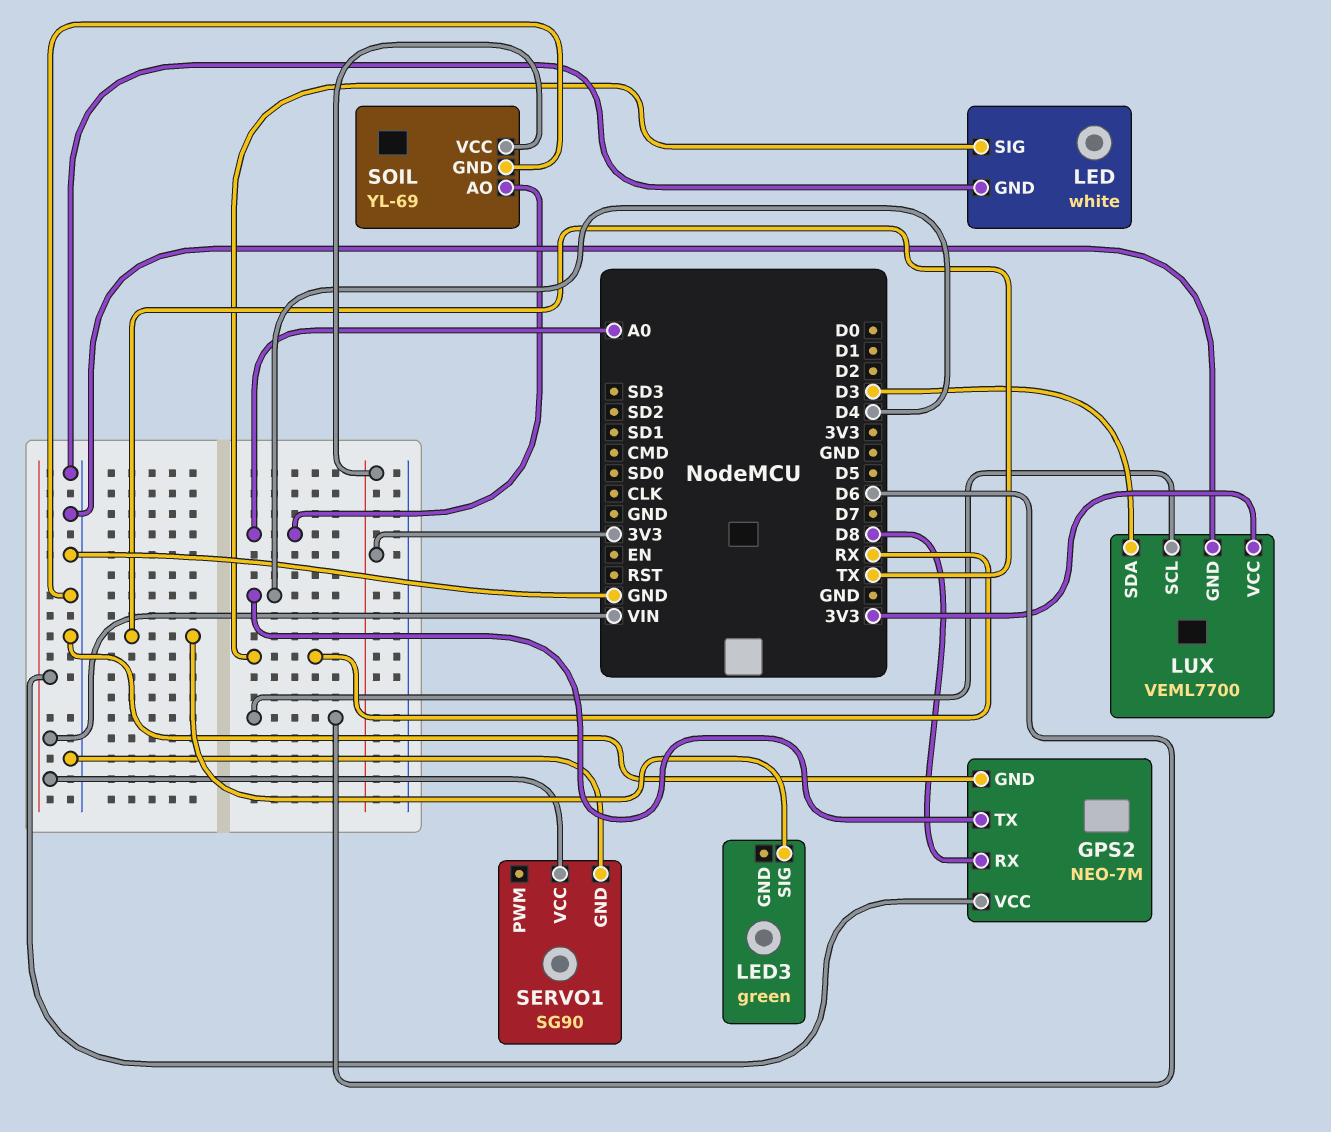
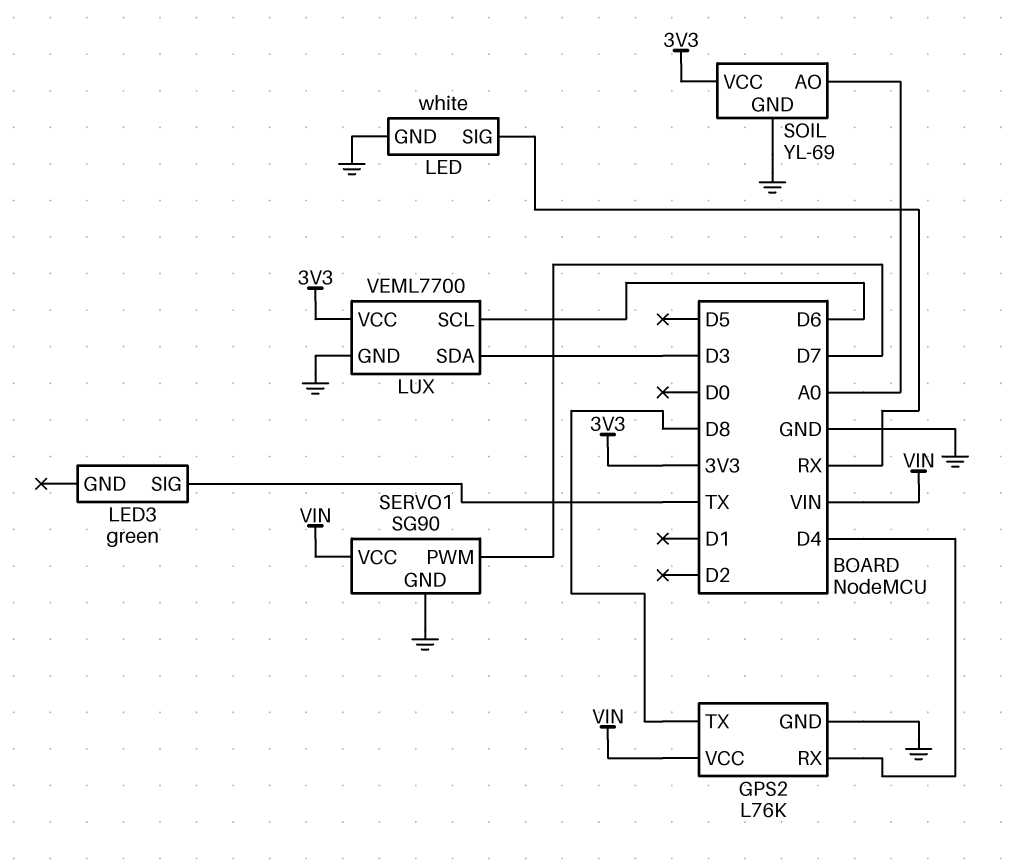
GPS2: NEO-7M -> L76K
GPS2 pin RX: D8 -> D4
GPS2 pin TX: D4 -> D8
SERVO1 pin PWM: none -> D7

